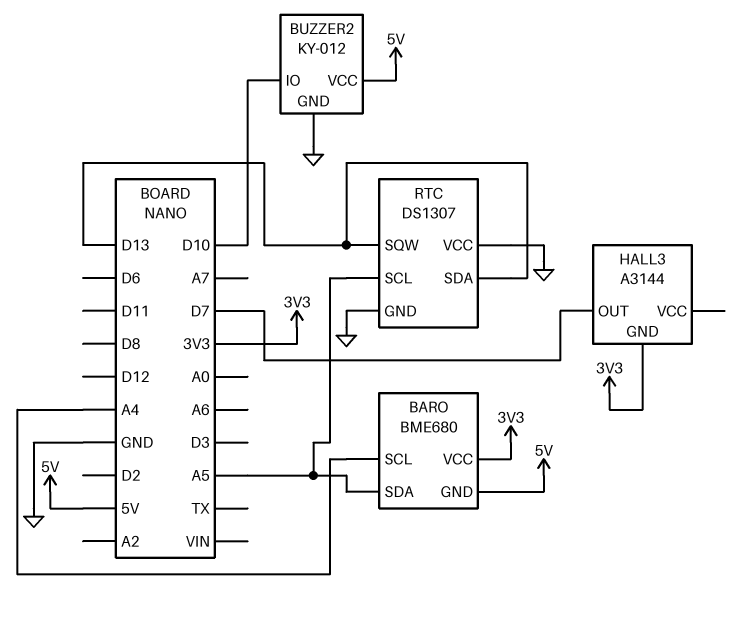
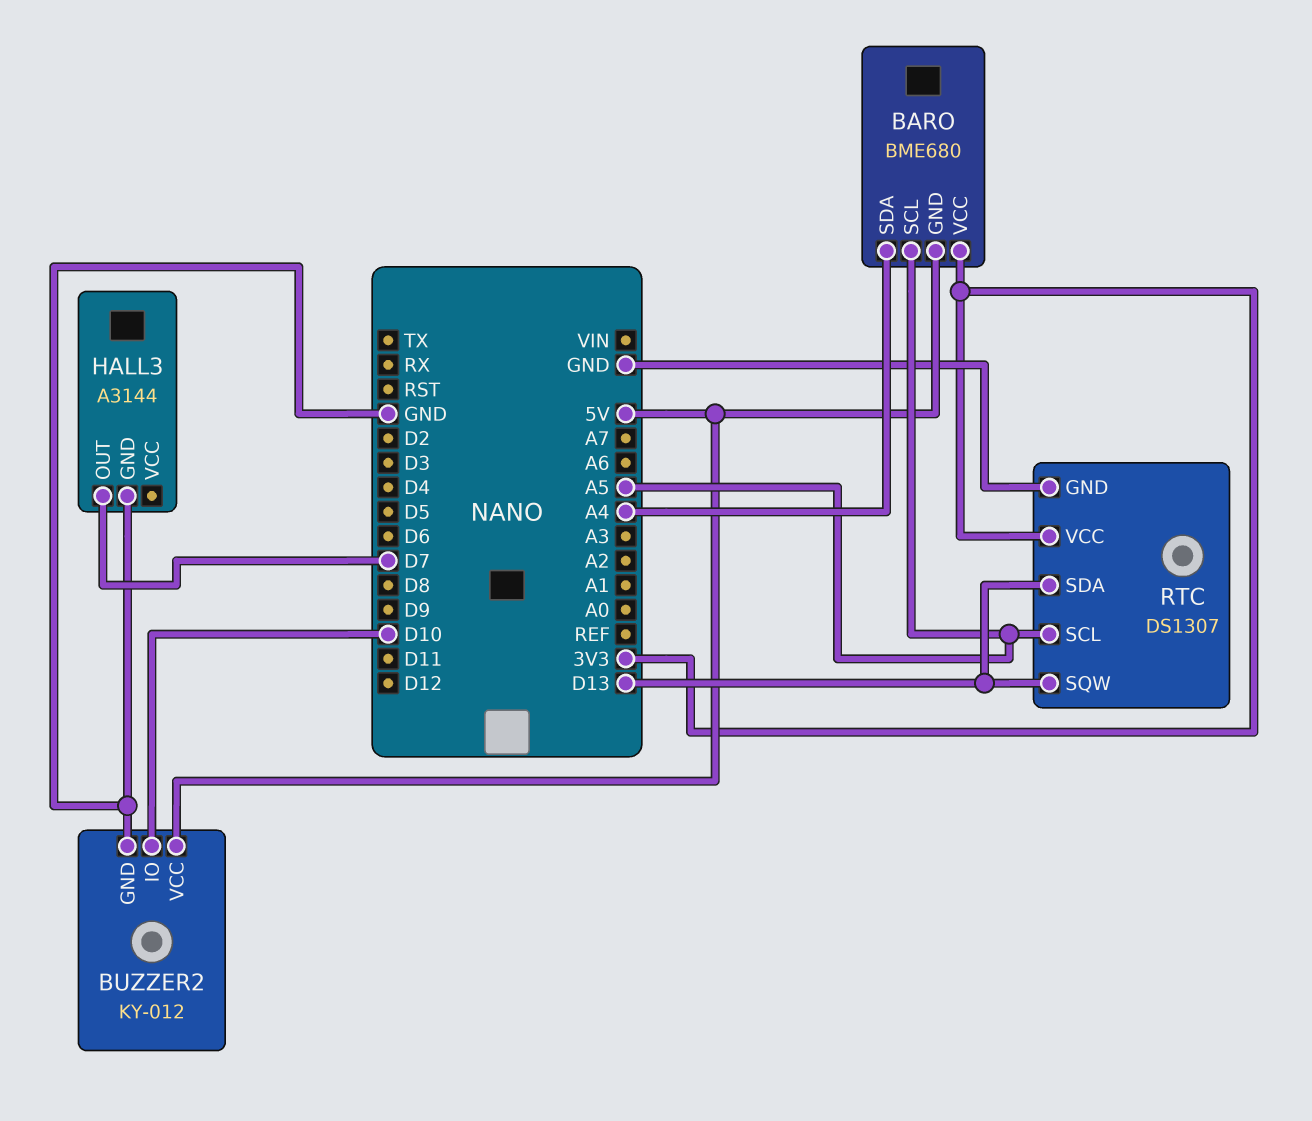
BARO pin SCL: A4 -> A5
BARO pin SDA: A5 -> A4
HALL3 pin GND: 3V3 -> GND
RTC pin VCC: GND -> 3V3

